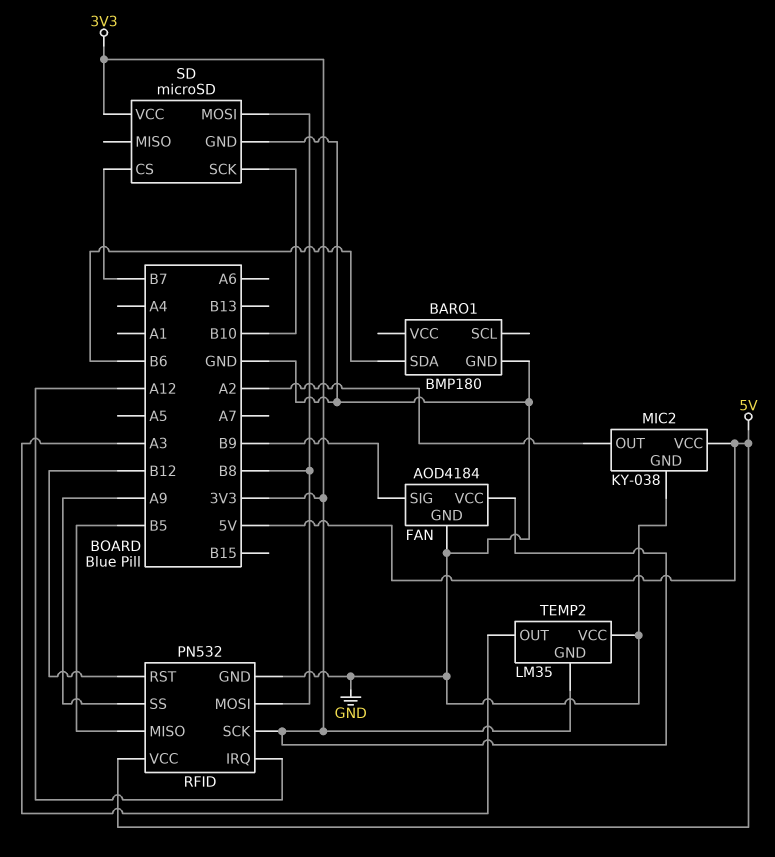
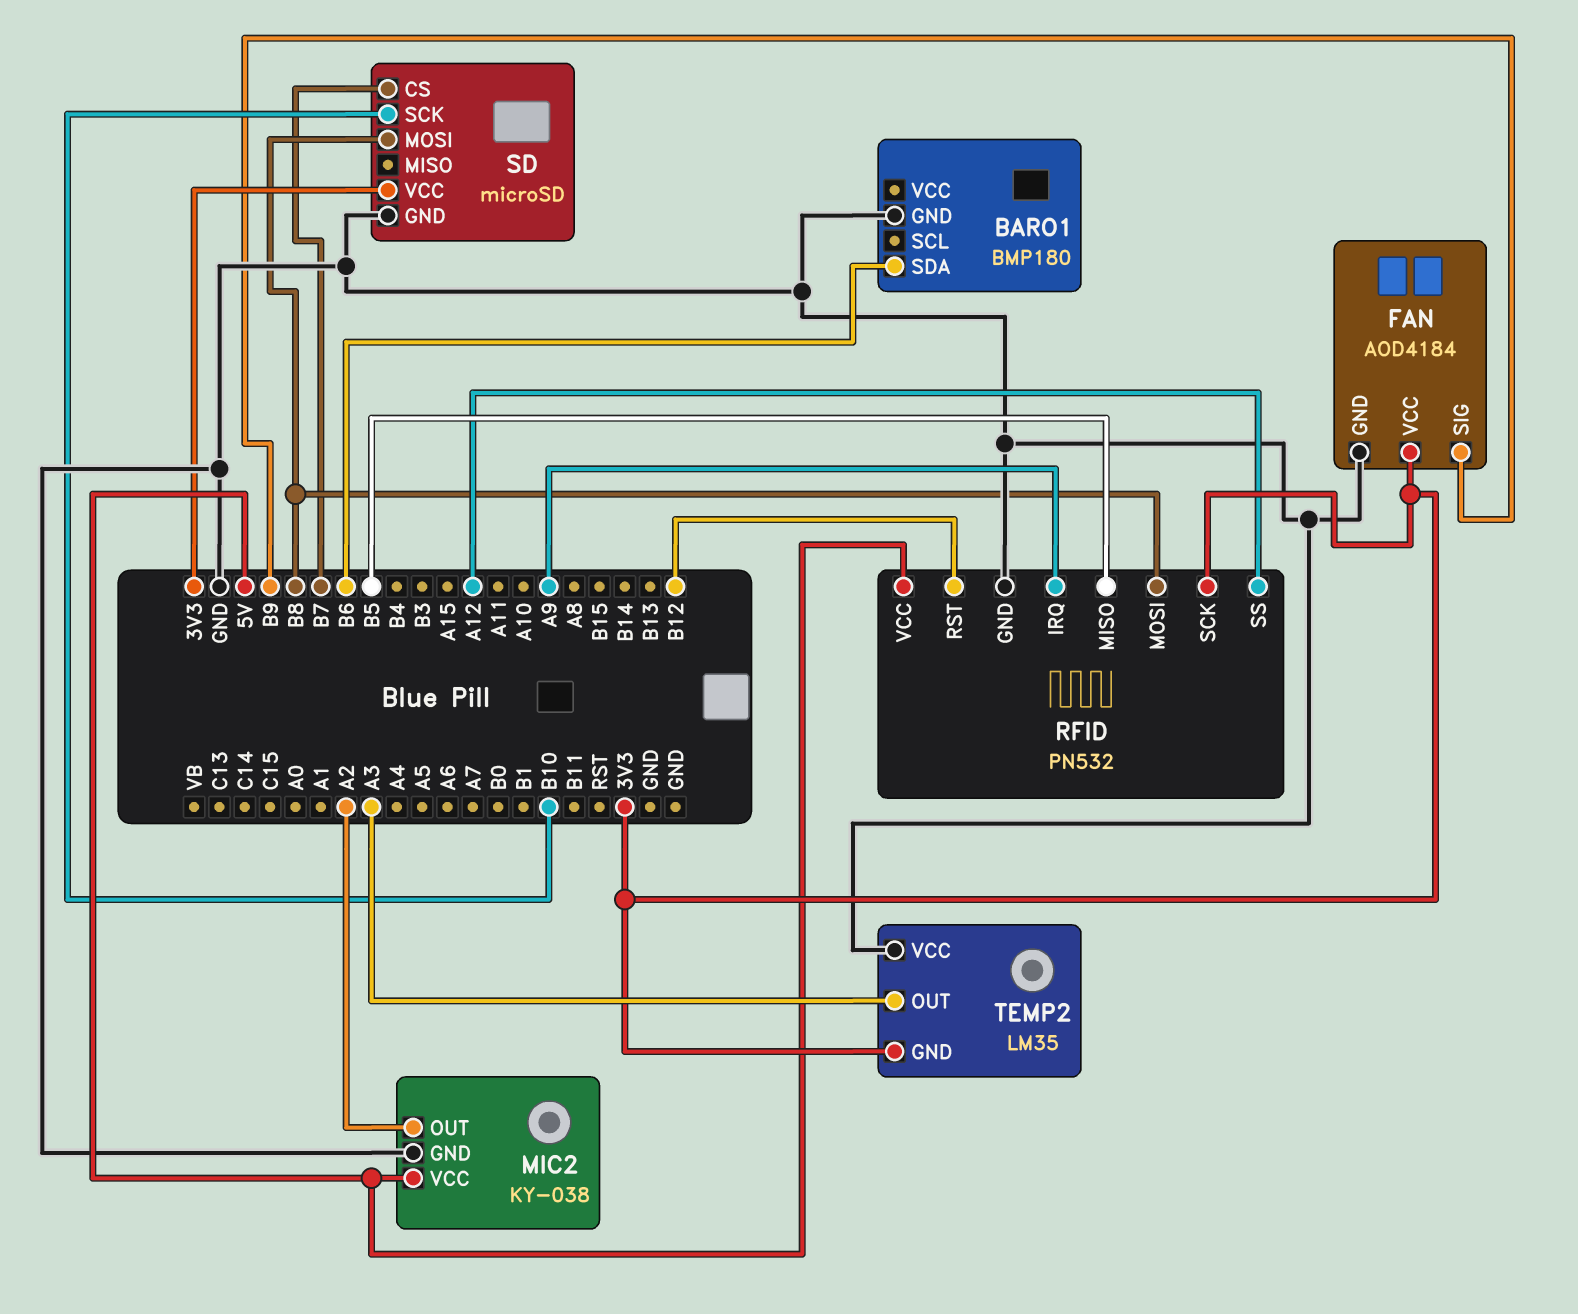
RFID pin IRQ: A12 -> A9
RFID pin SS: A9 -> A12

